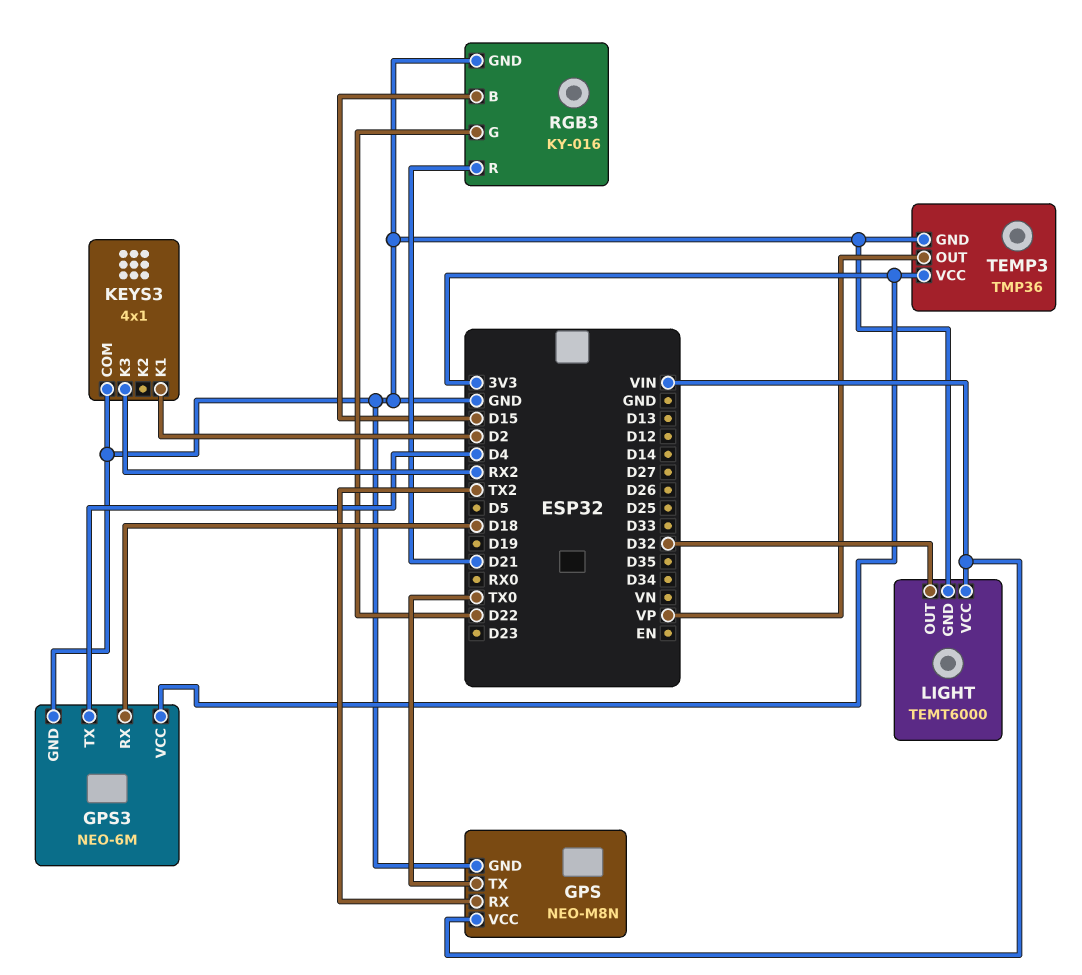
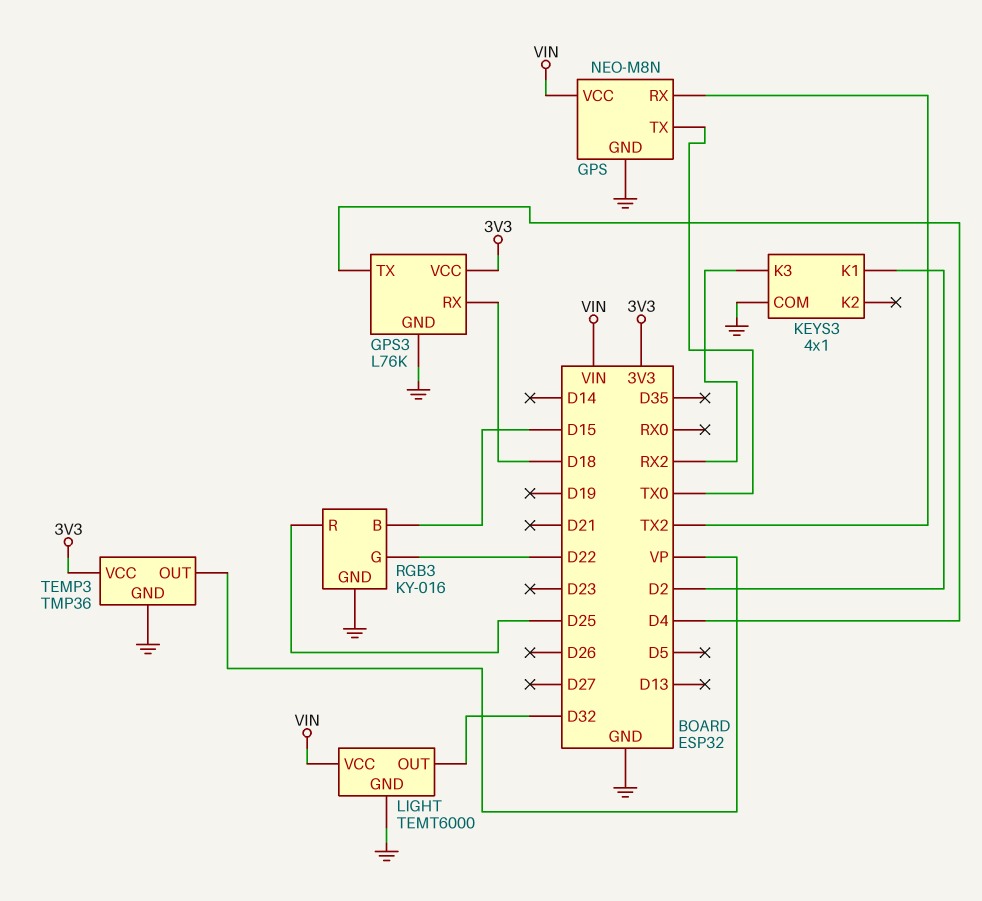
GPS3: NEO-6M -> L76K
RGB3 pin R: D21 -> D25

